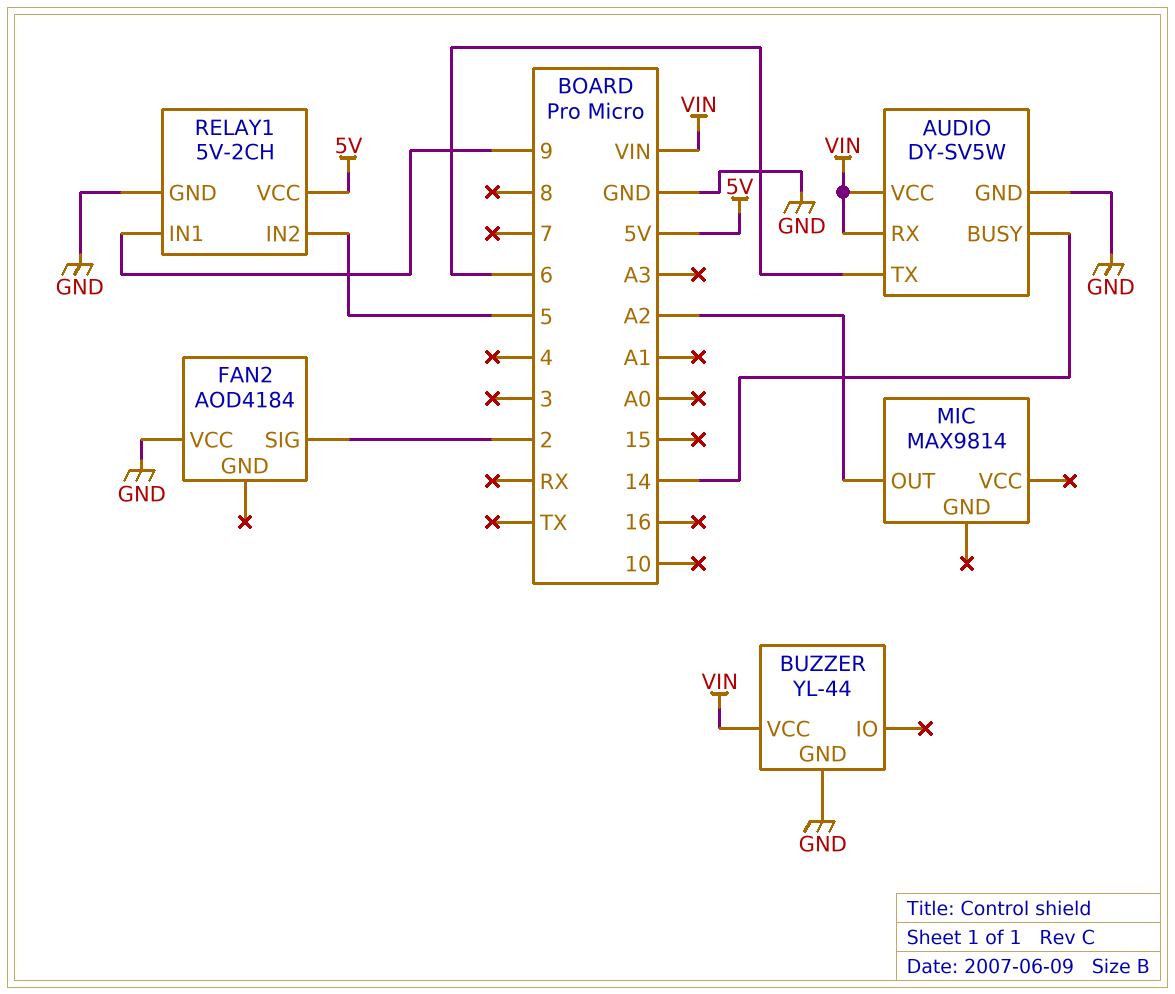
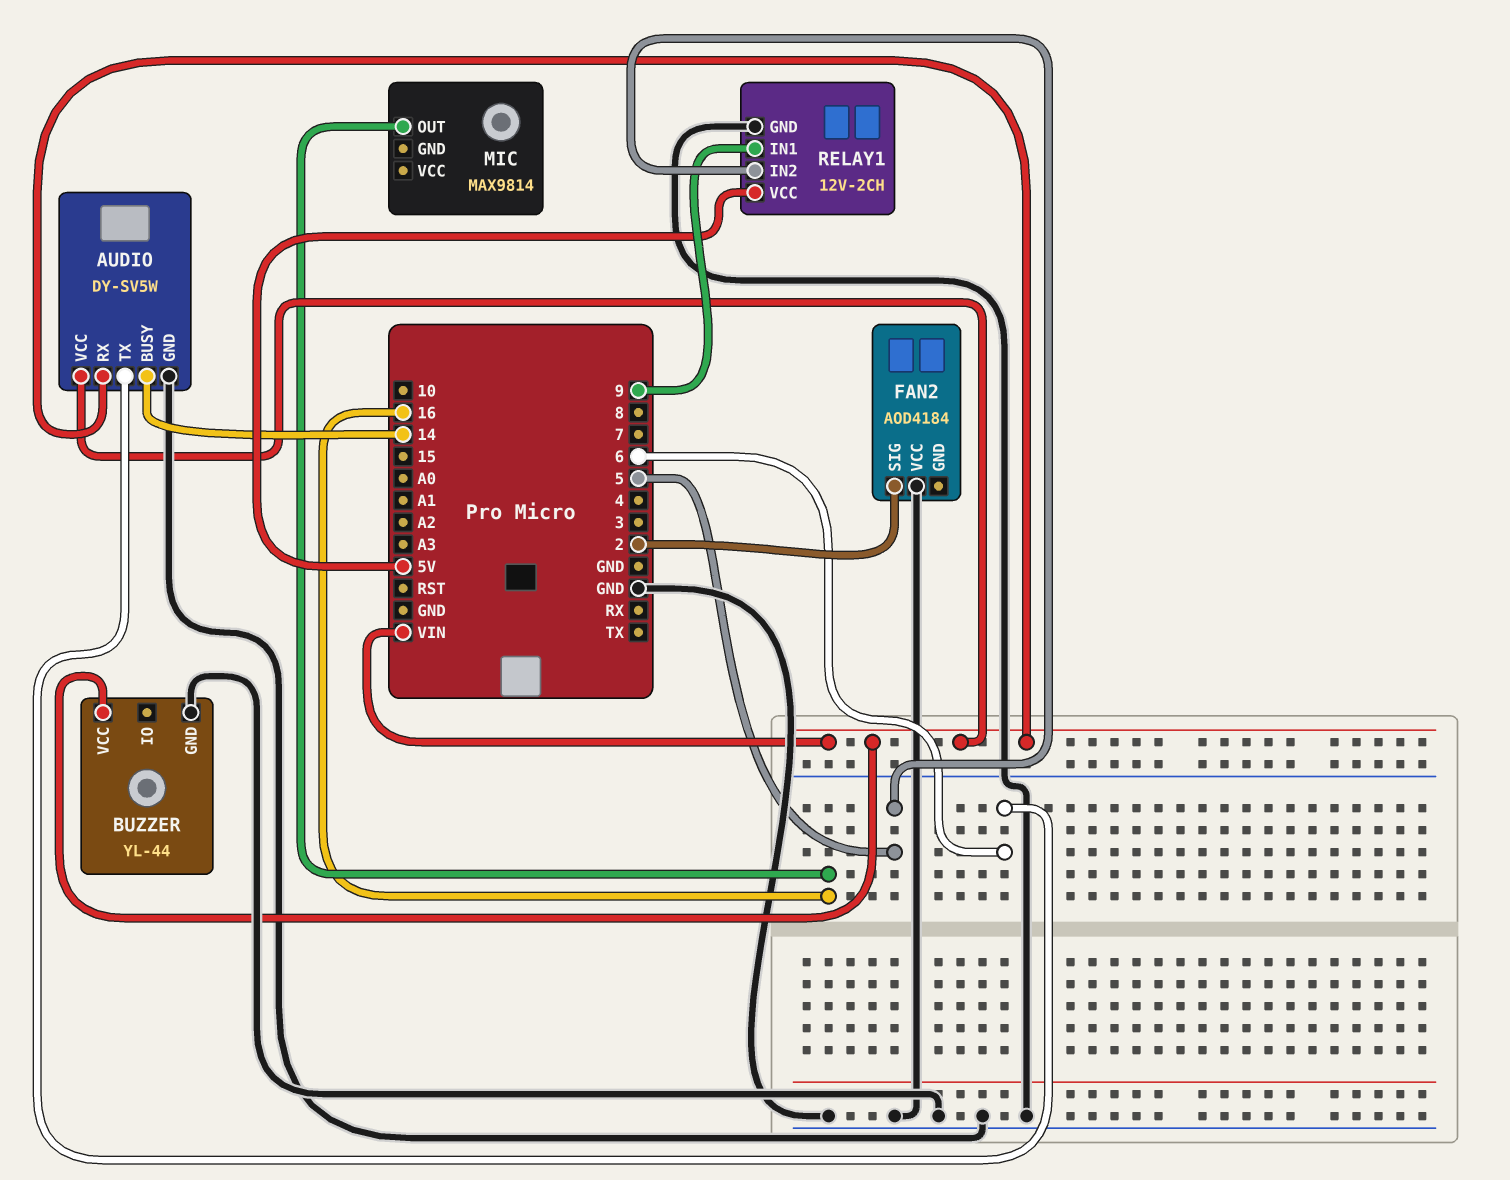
MIC pin OUT: A2 -> 16
RELAY1: 5V-2CH -> 12V-2CH

